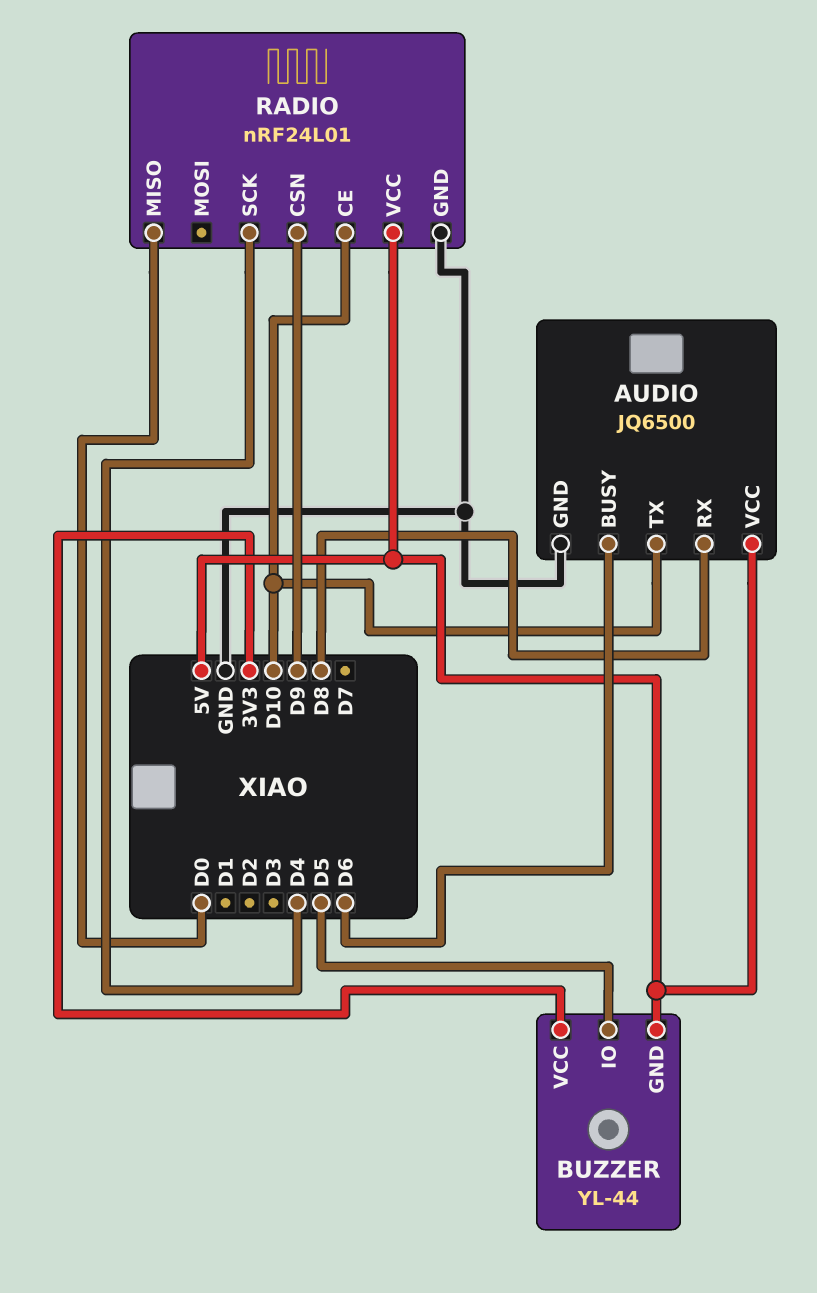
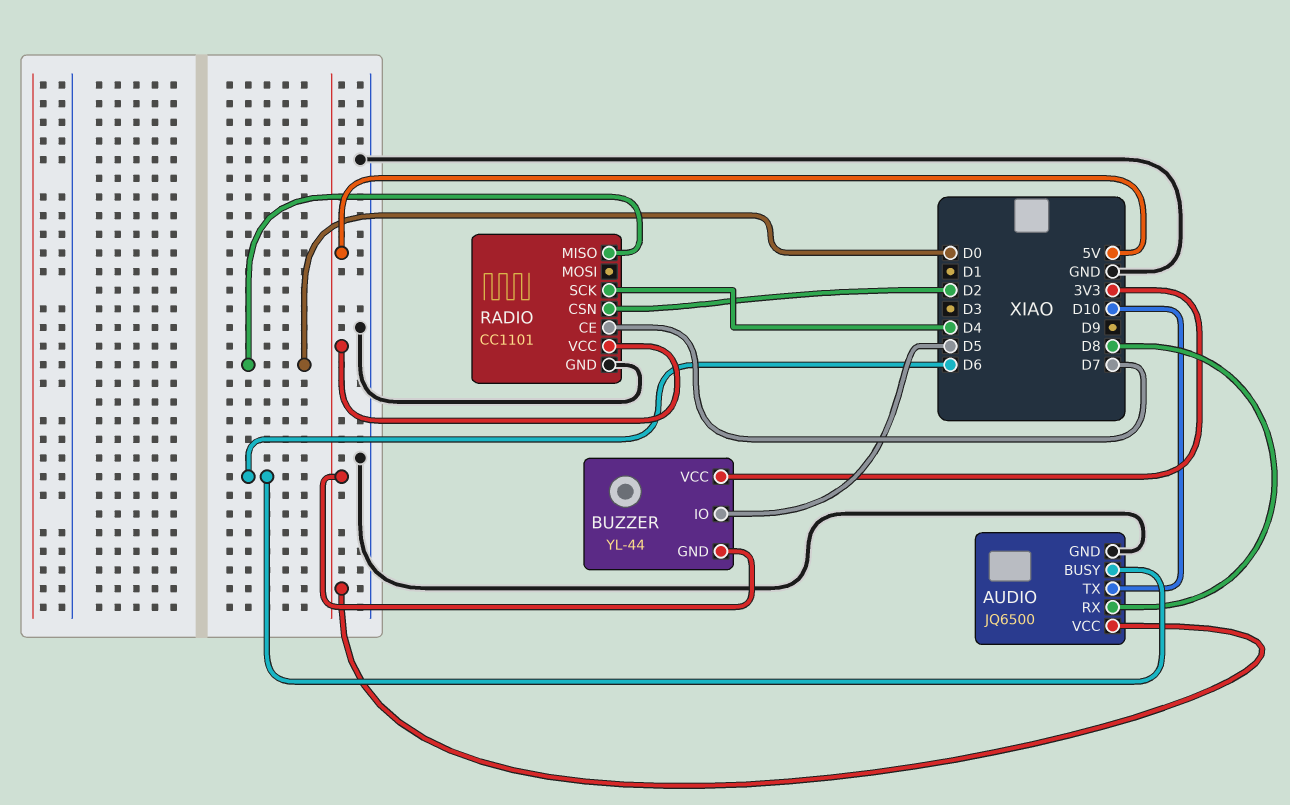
RADIO: nRF24L01 -> CC1101
RADIO pin CE: D10 -> D7
RADIO pin CSN: D9 -> D2

